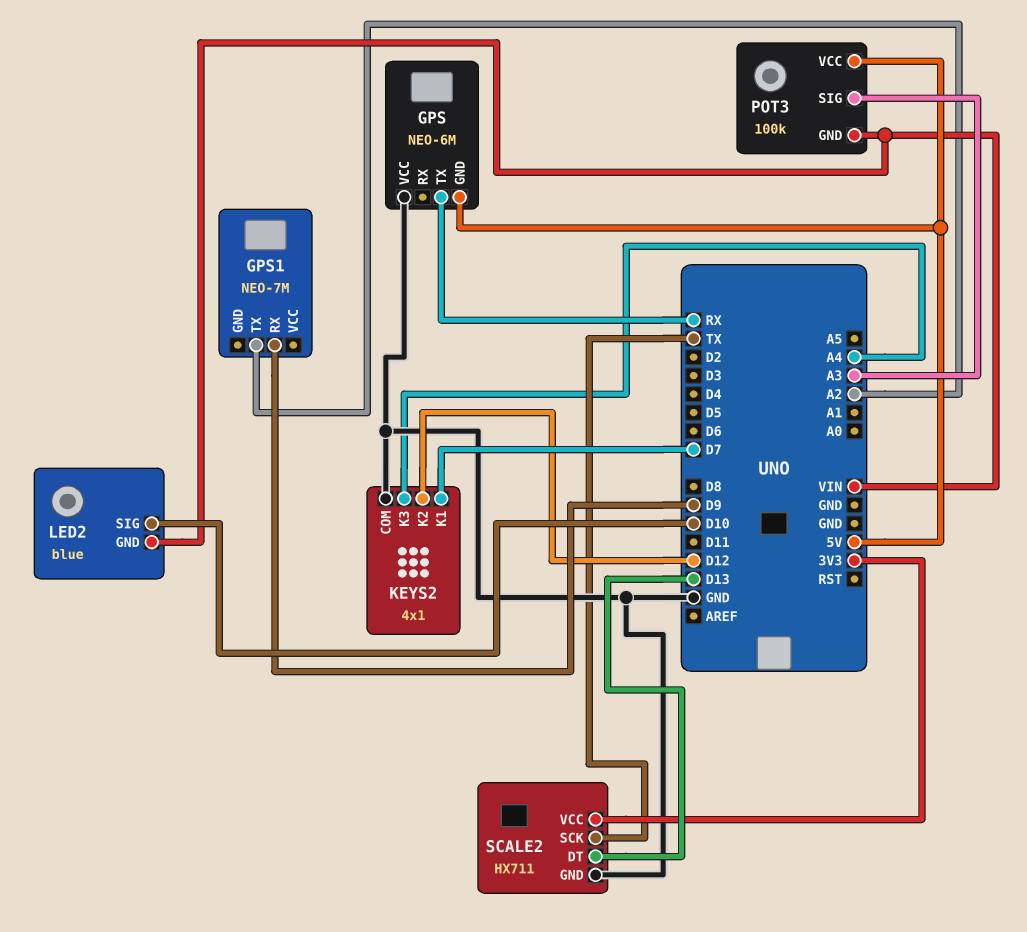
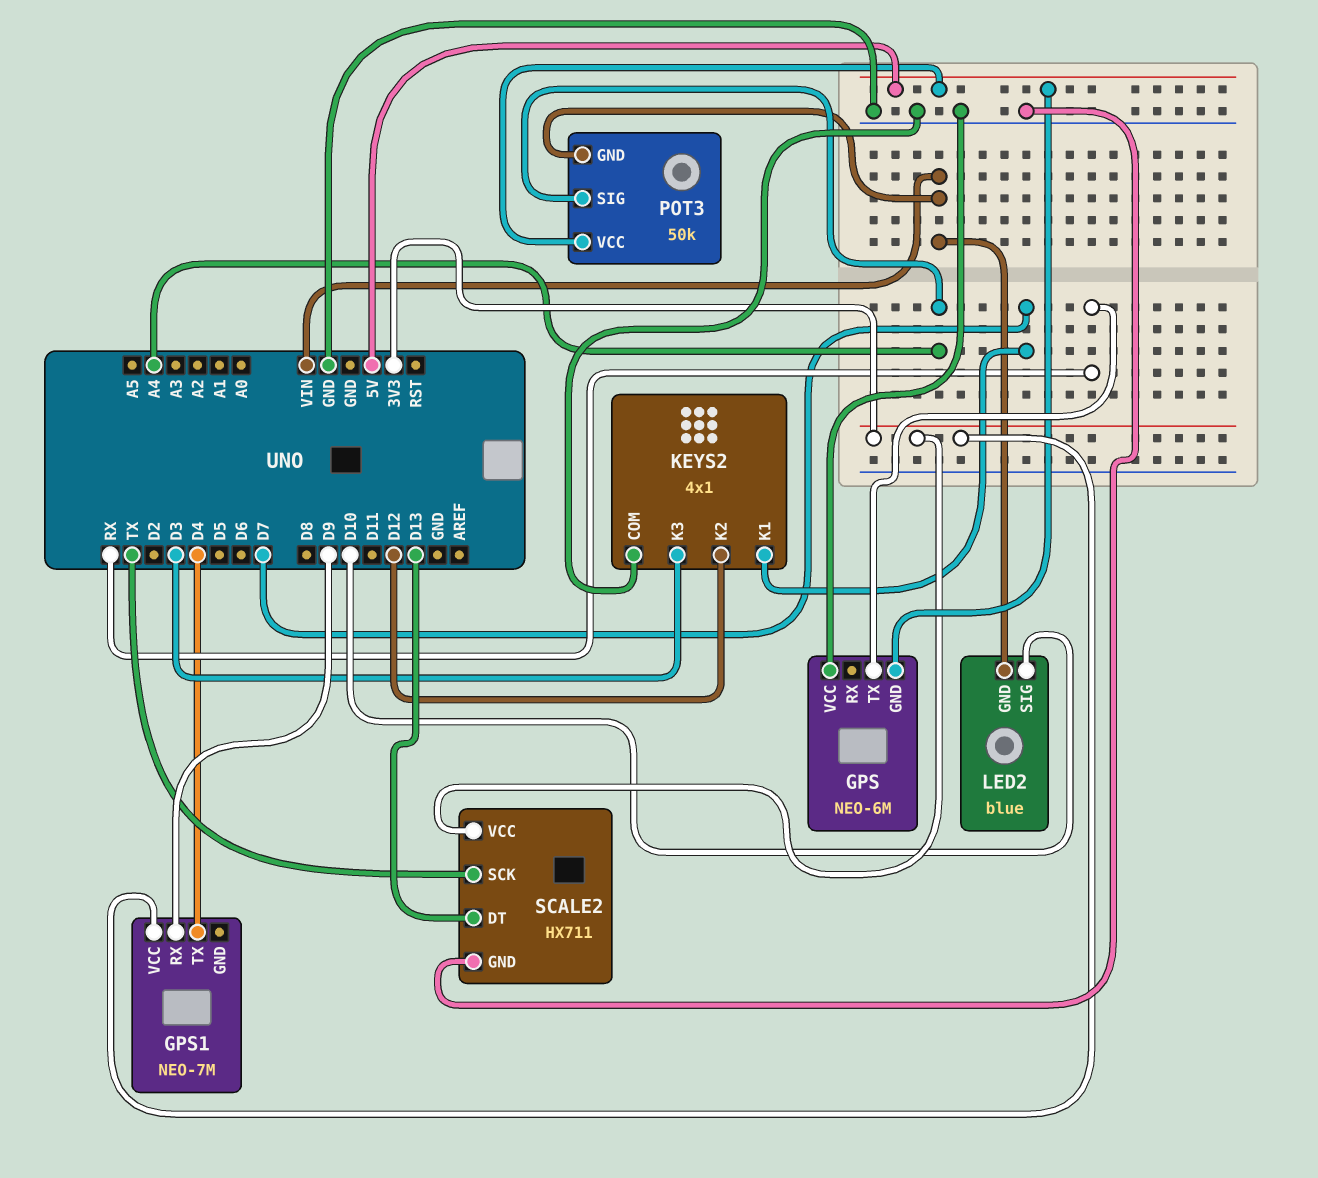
GPS1 pin TX: A2 -> D4
GPS1 pin VCC: none -> 3V3
KEYS2 pin K3: A4 -> D3
POT3: 100k -> 50k
POT3 pin SIG: A3 -> A4

